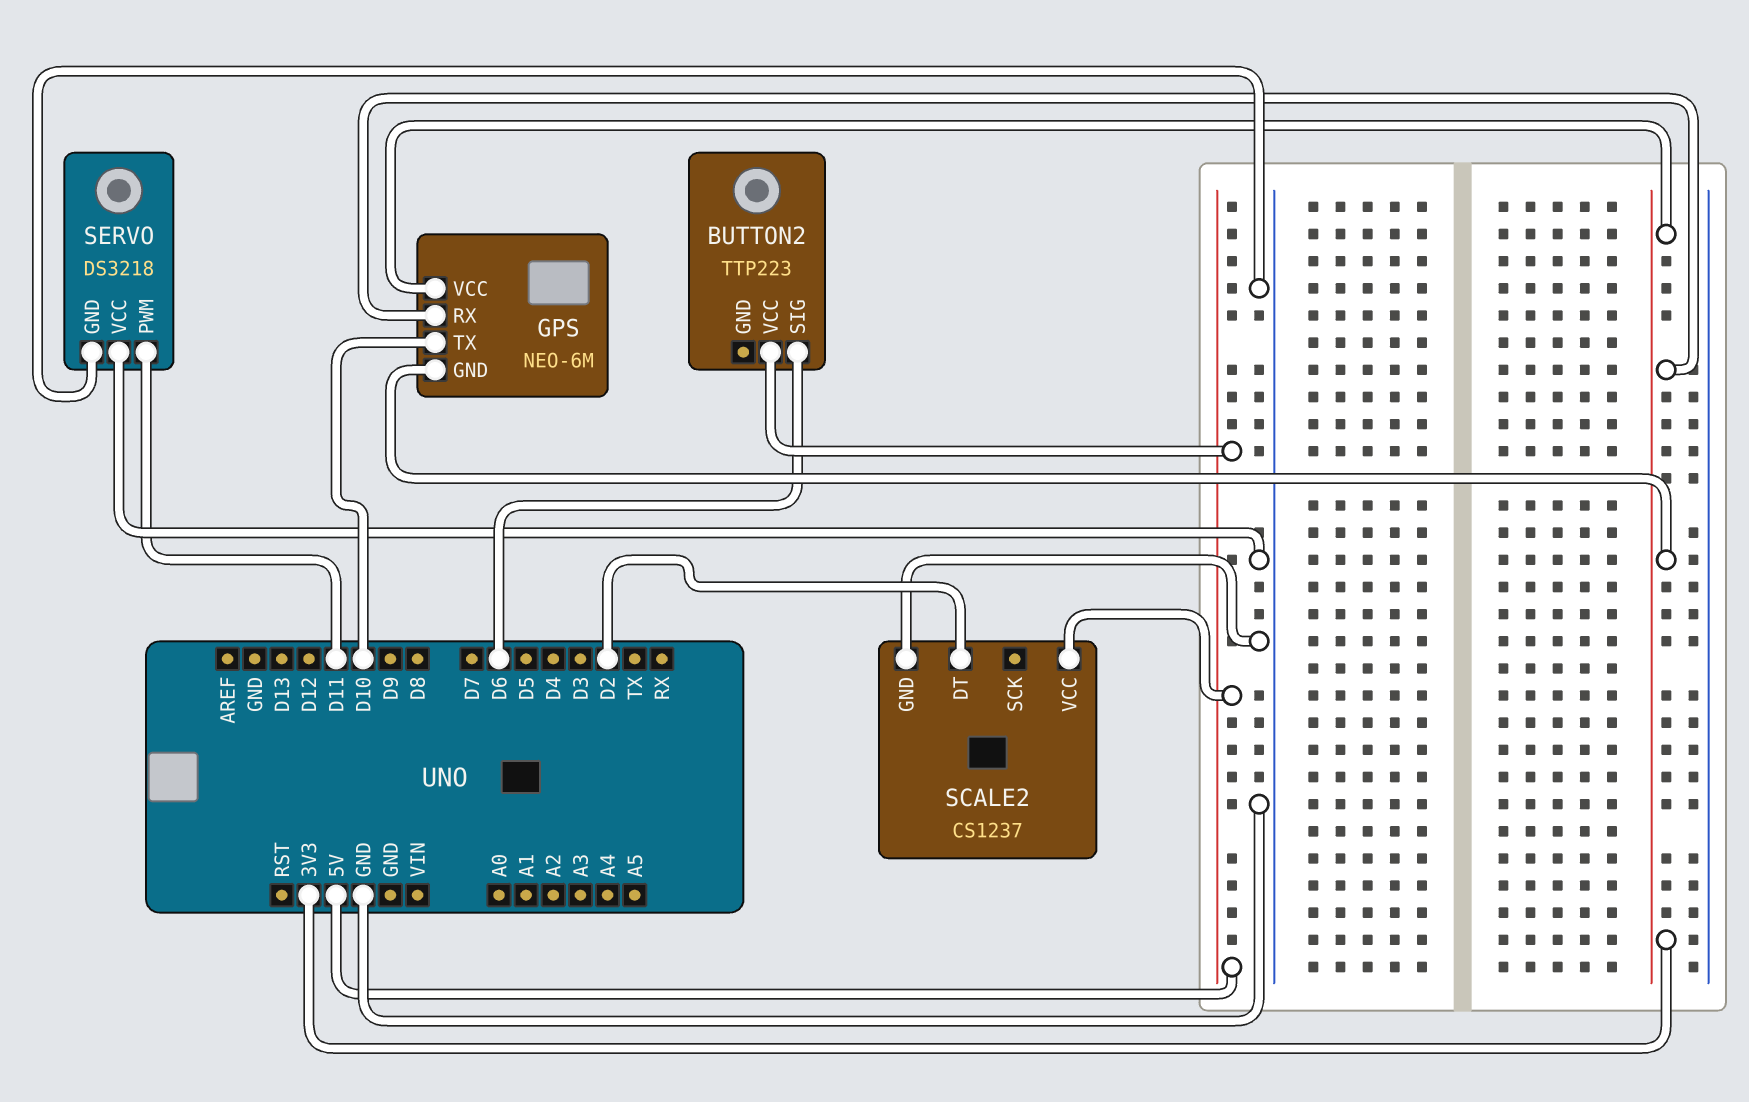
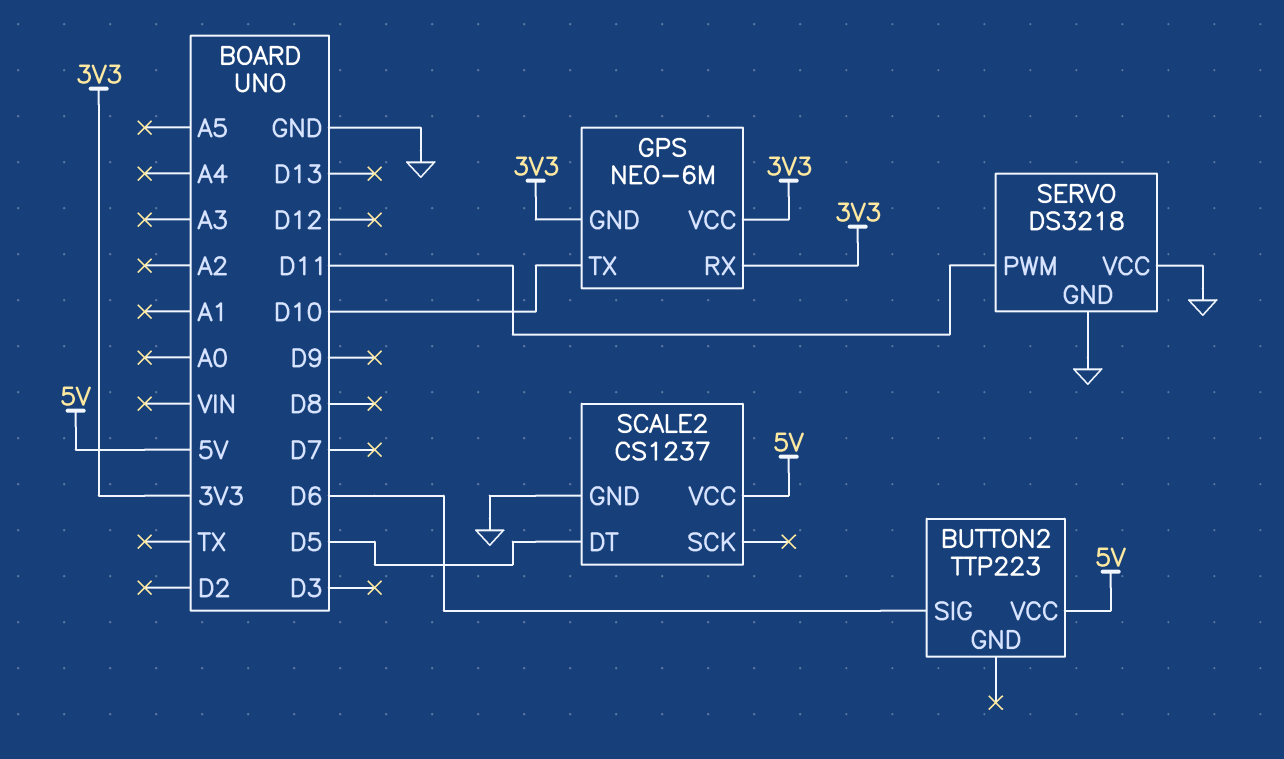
SCALE2 pin DT: D2 -> D5

